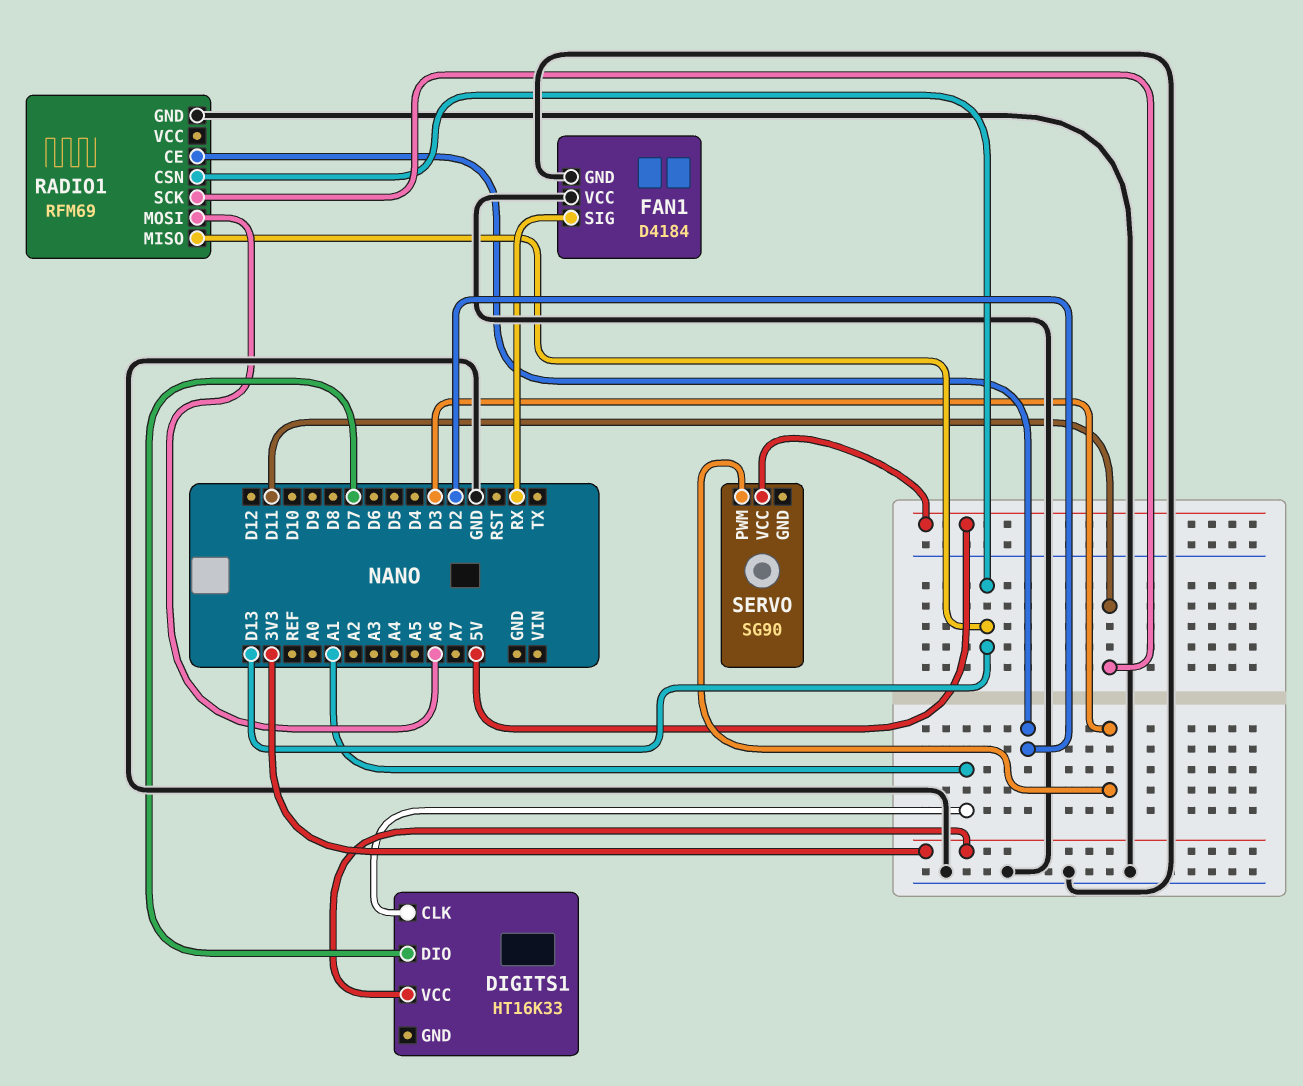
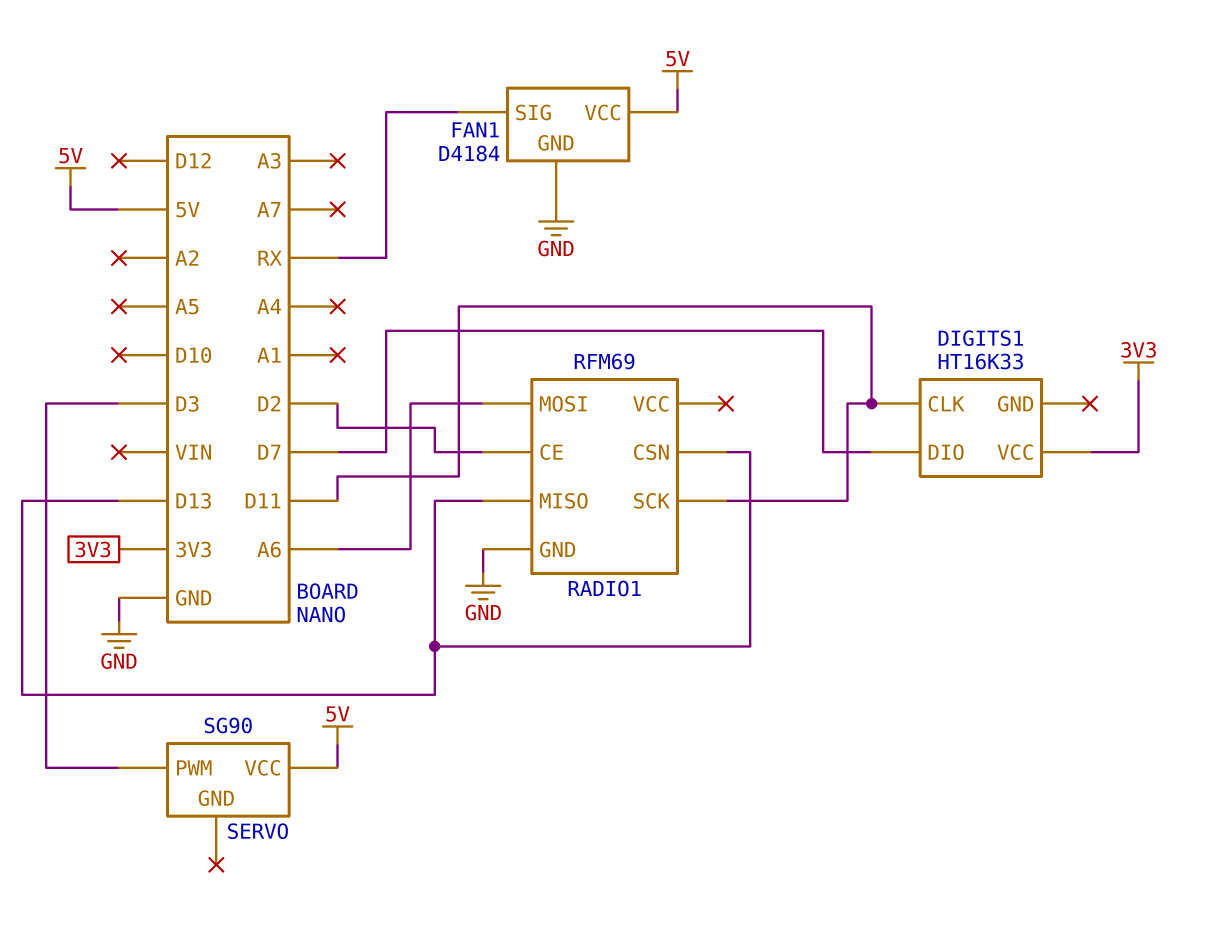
DIGITS1 pin CLK: A1 -> D11
FAN1 pin VCC: GND -> 5V

